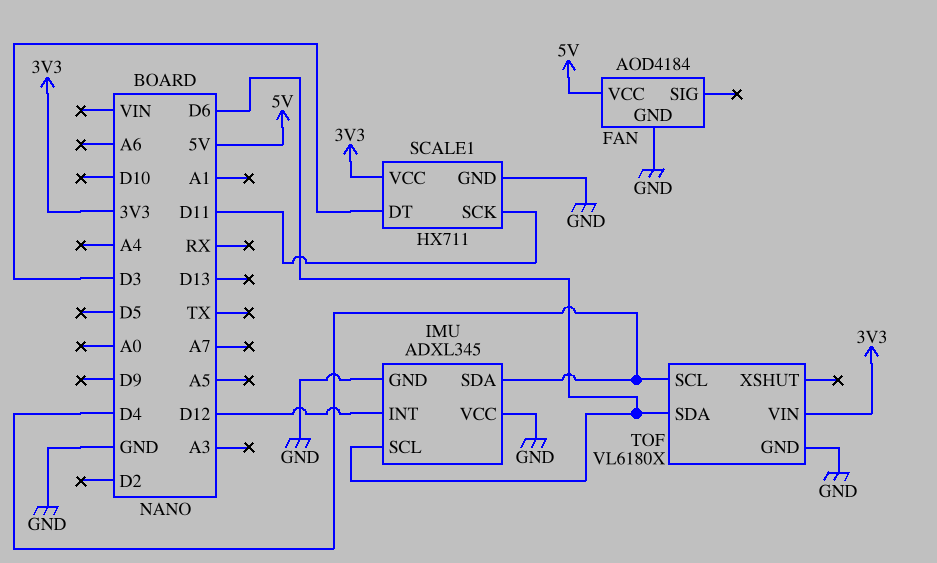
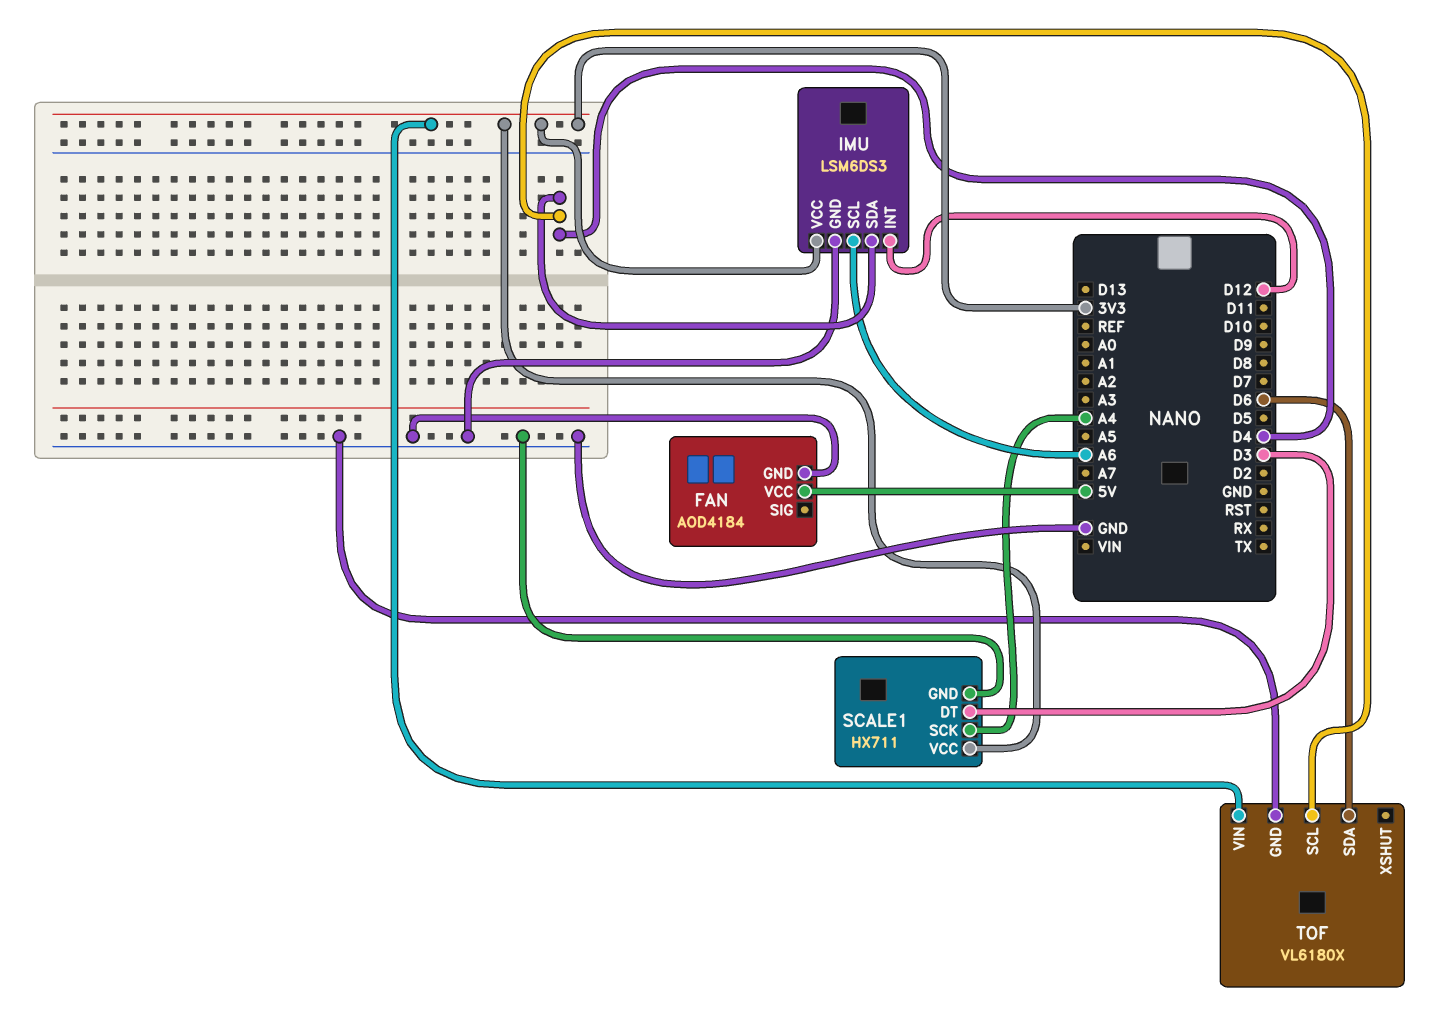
IMU: ADXL345 -> LSM6DS3
IMU pin SCL: D6 -> A6
IMU pin VCC: GND -> 3V3
SCALE1 pin SCK: D11 -> A4

